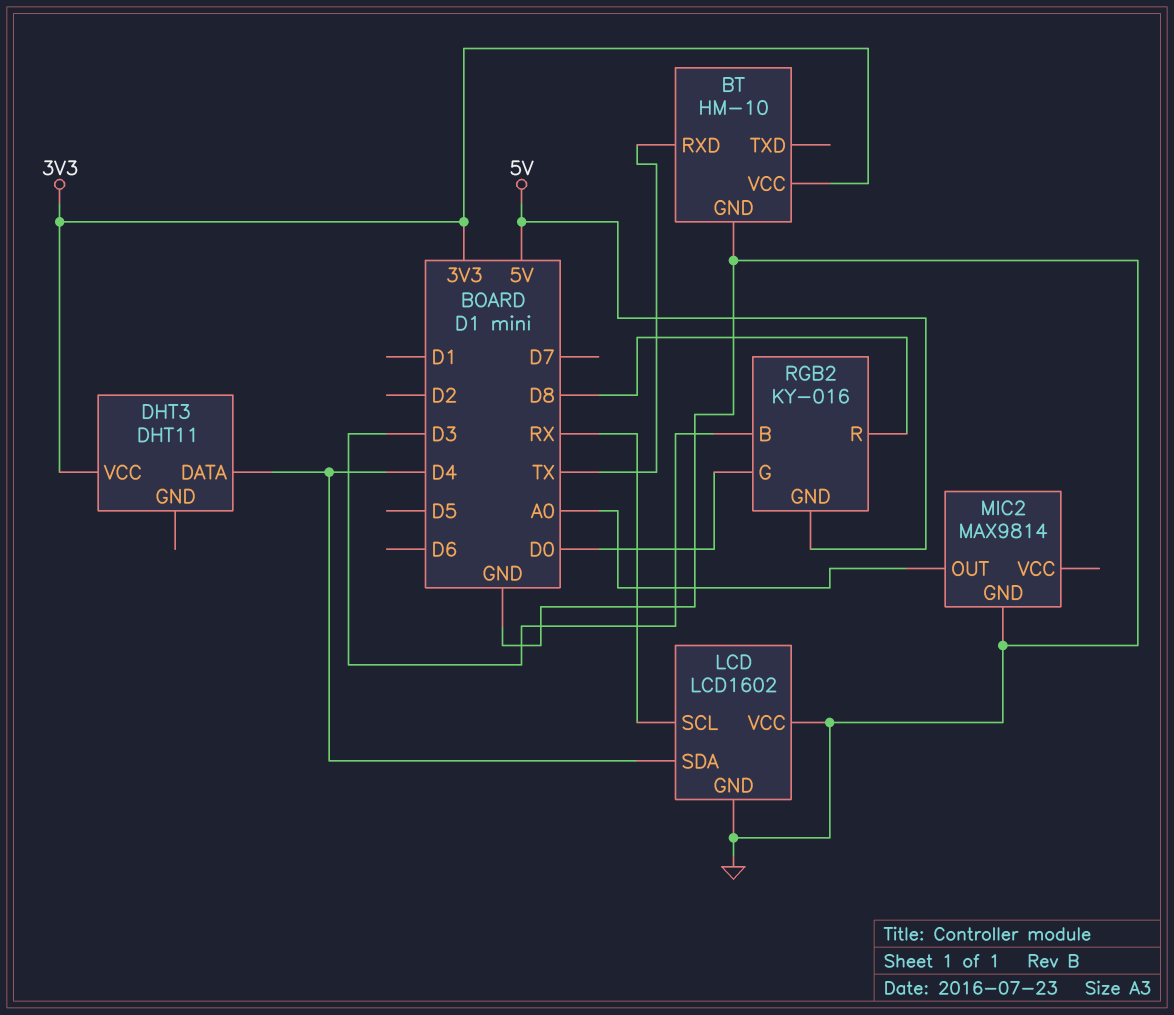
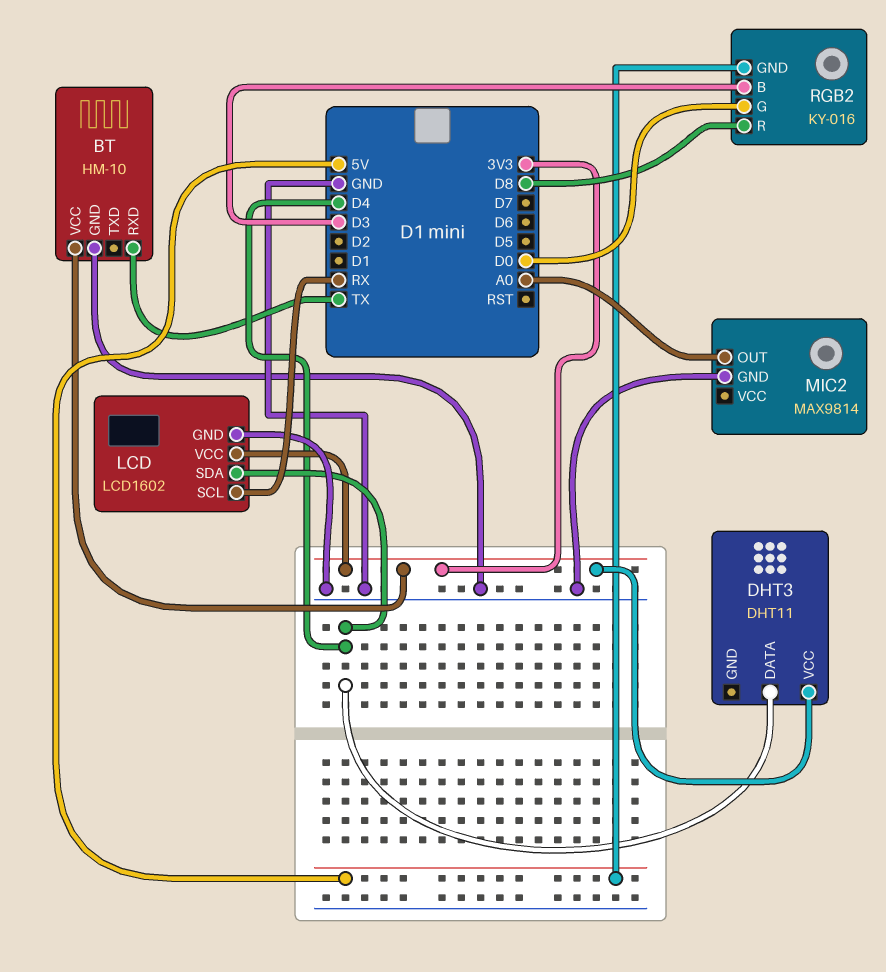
LCD pin VCC: GND -> 3V3

